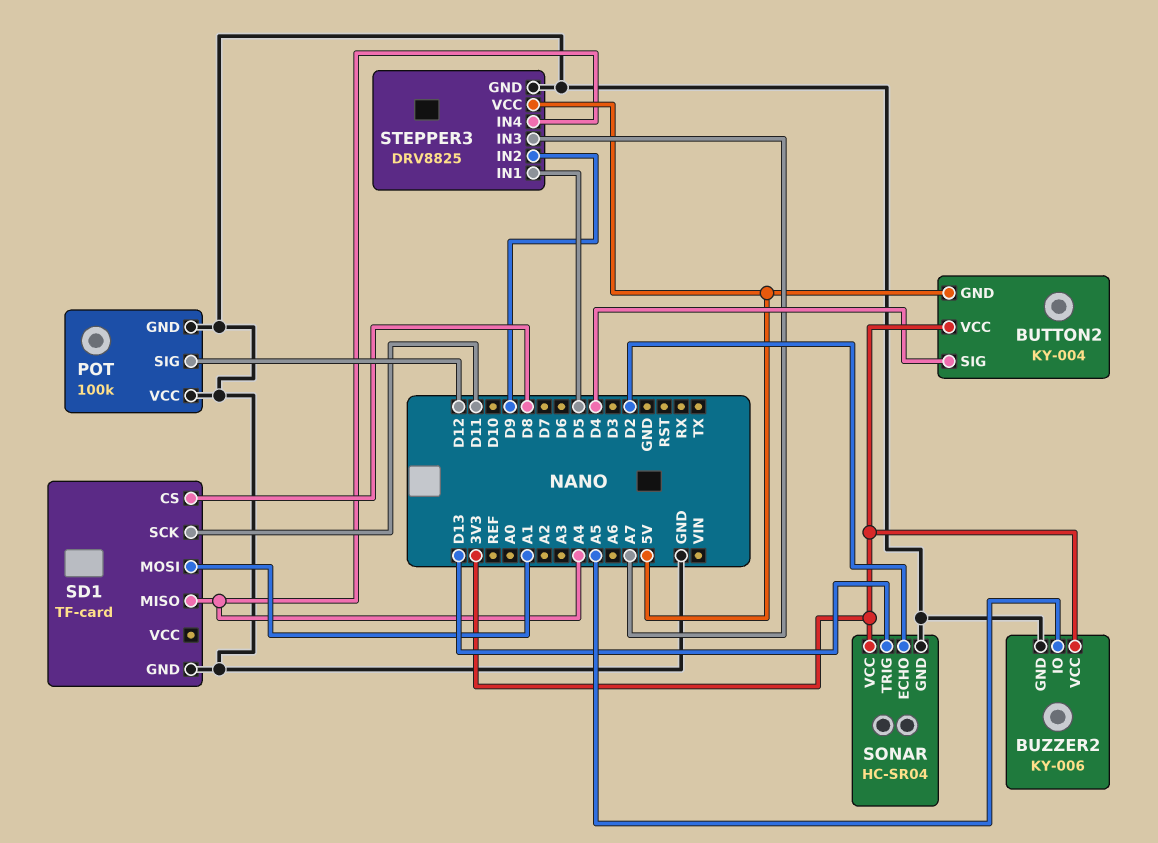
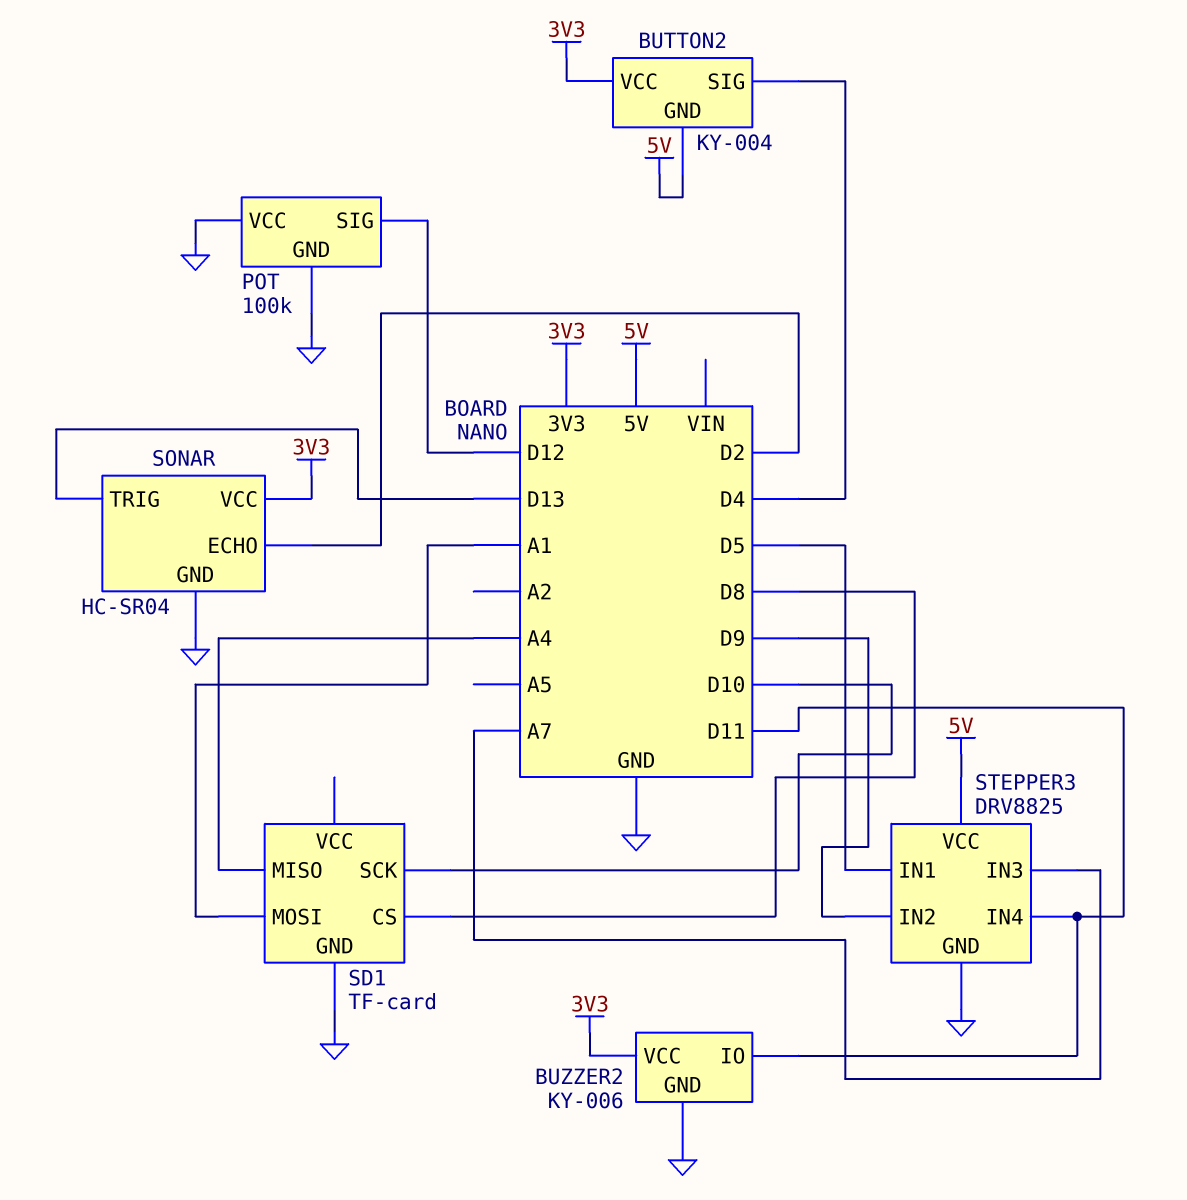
BUZZER2 pin IO: A5 -> D11
SD1 pin SCK: D11 -> D10
STEPPER3 pin IN4: A4 -> D11

